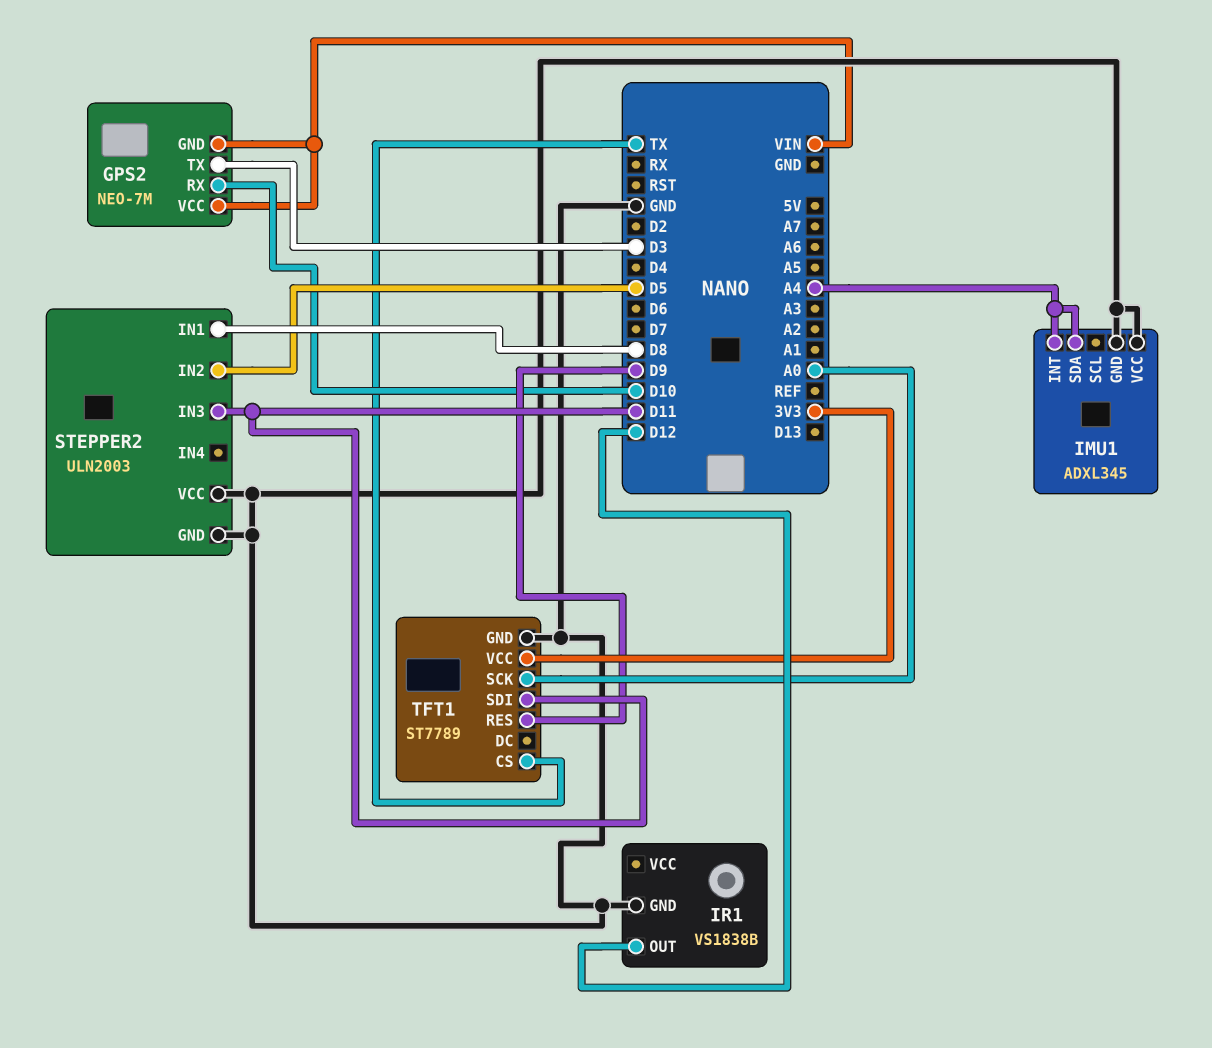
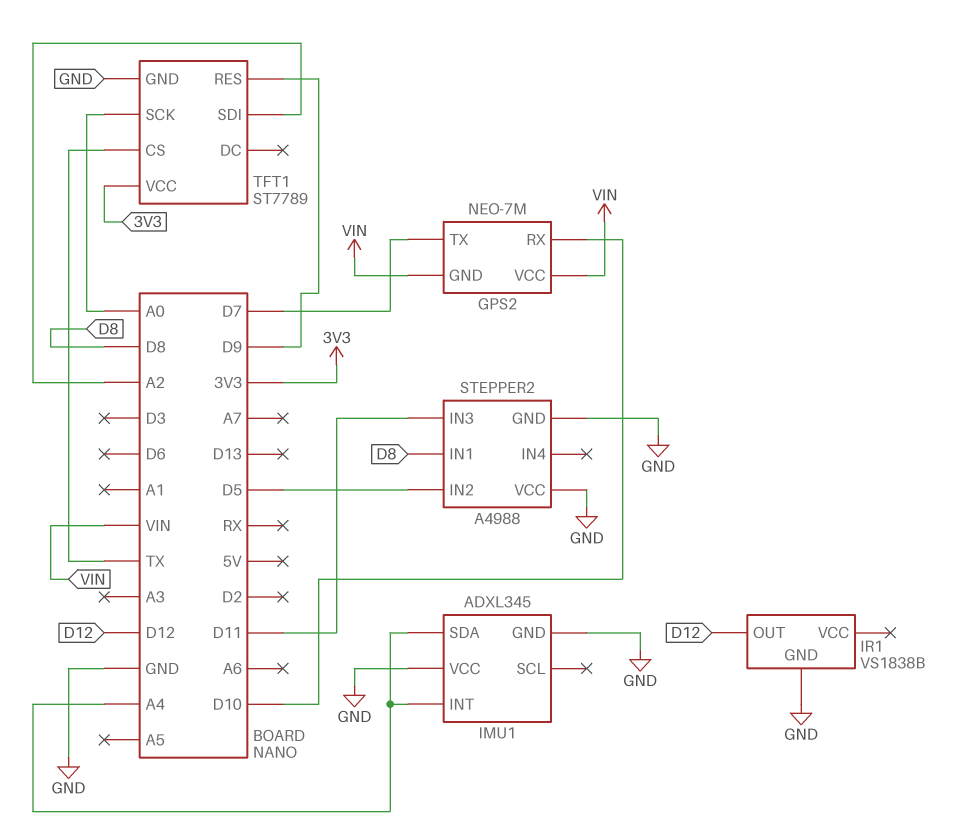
GPS2 pin TX: D3 -> D7
STEPPER2: ULN2003 -> A4988
TFT1 pin SDI: D11 -> A2

